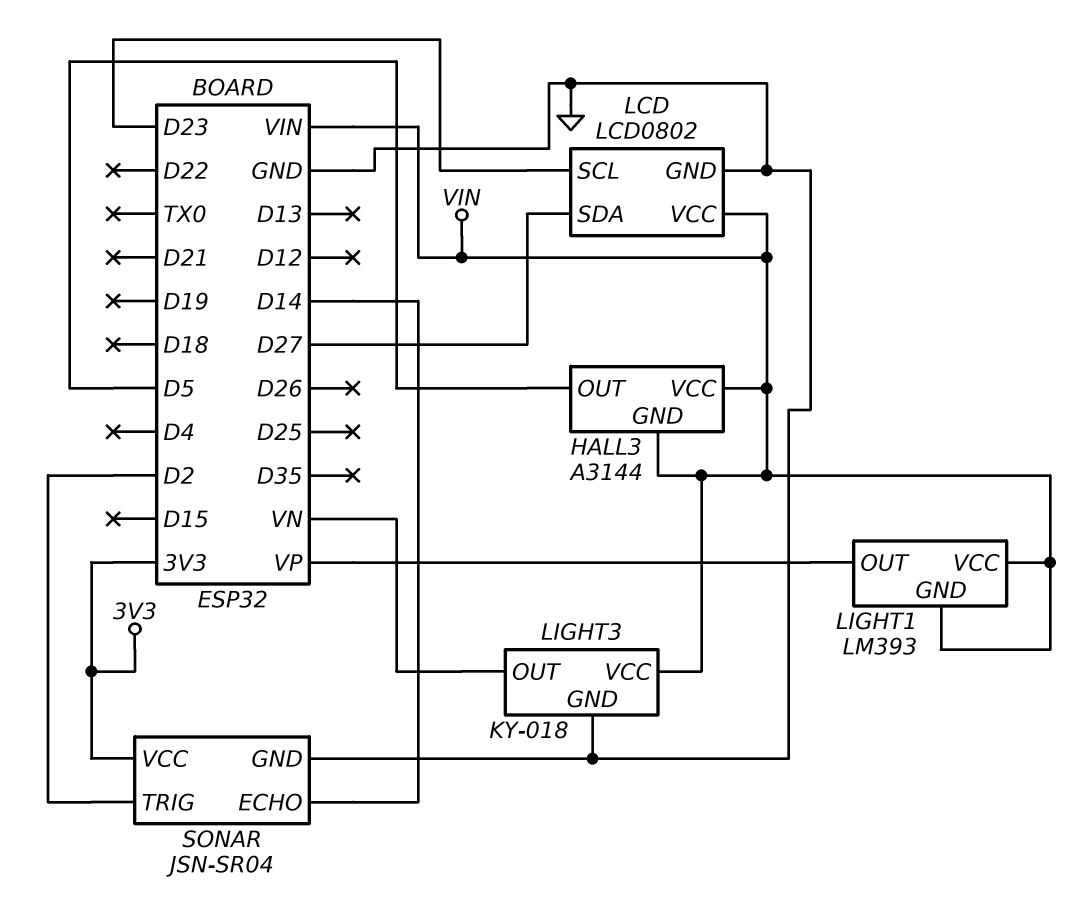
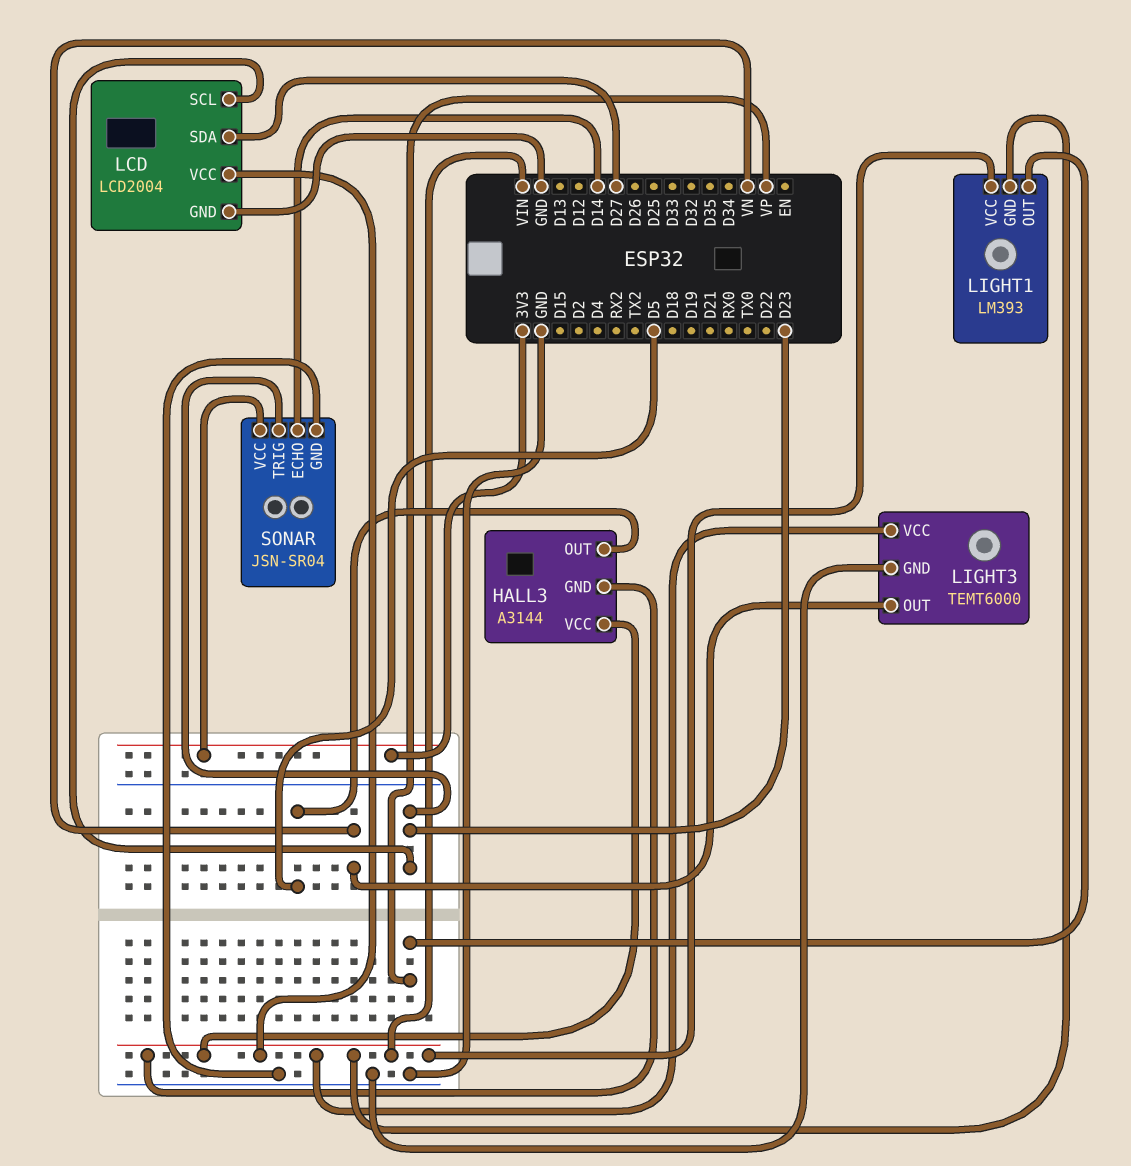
LCD: LCD0802 -> LCD2004
LIGHT3: KY-018 -> TEMT6000
SONAR pin TRIG: D2 -> D23

